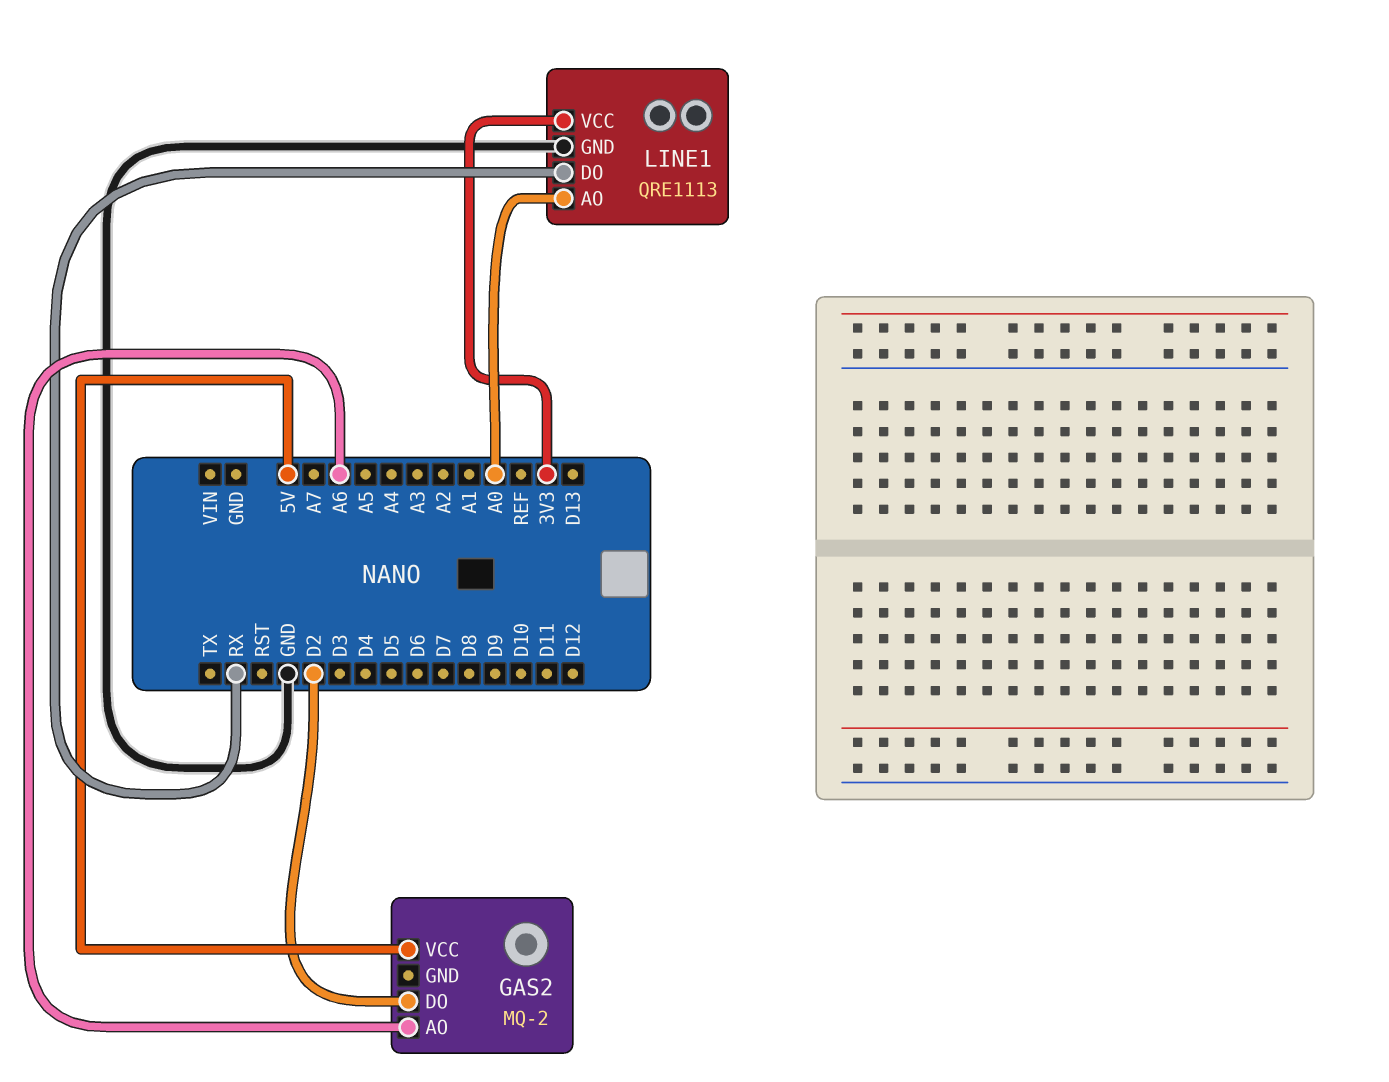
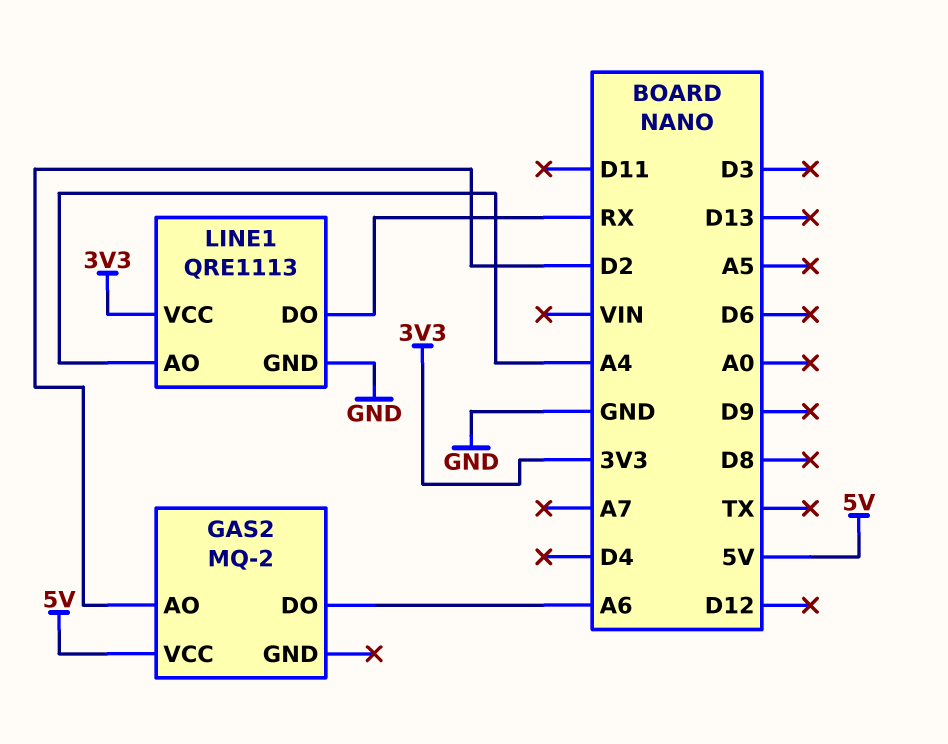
GAS2 pin AO: A6 -> D2
GAS2 pin DO: D2 -> A6
LINE1 pin AO: A0 -> A4

